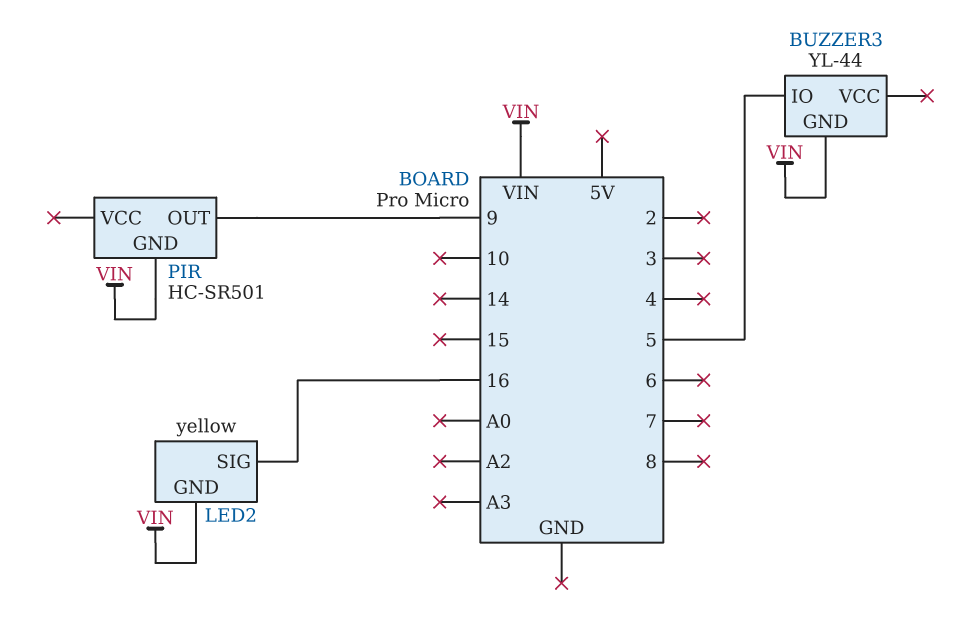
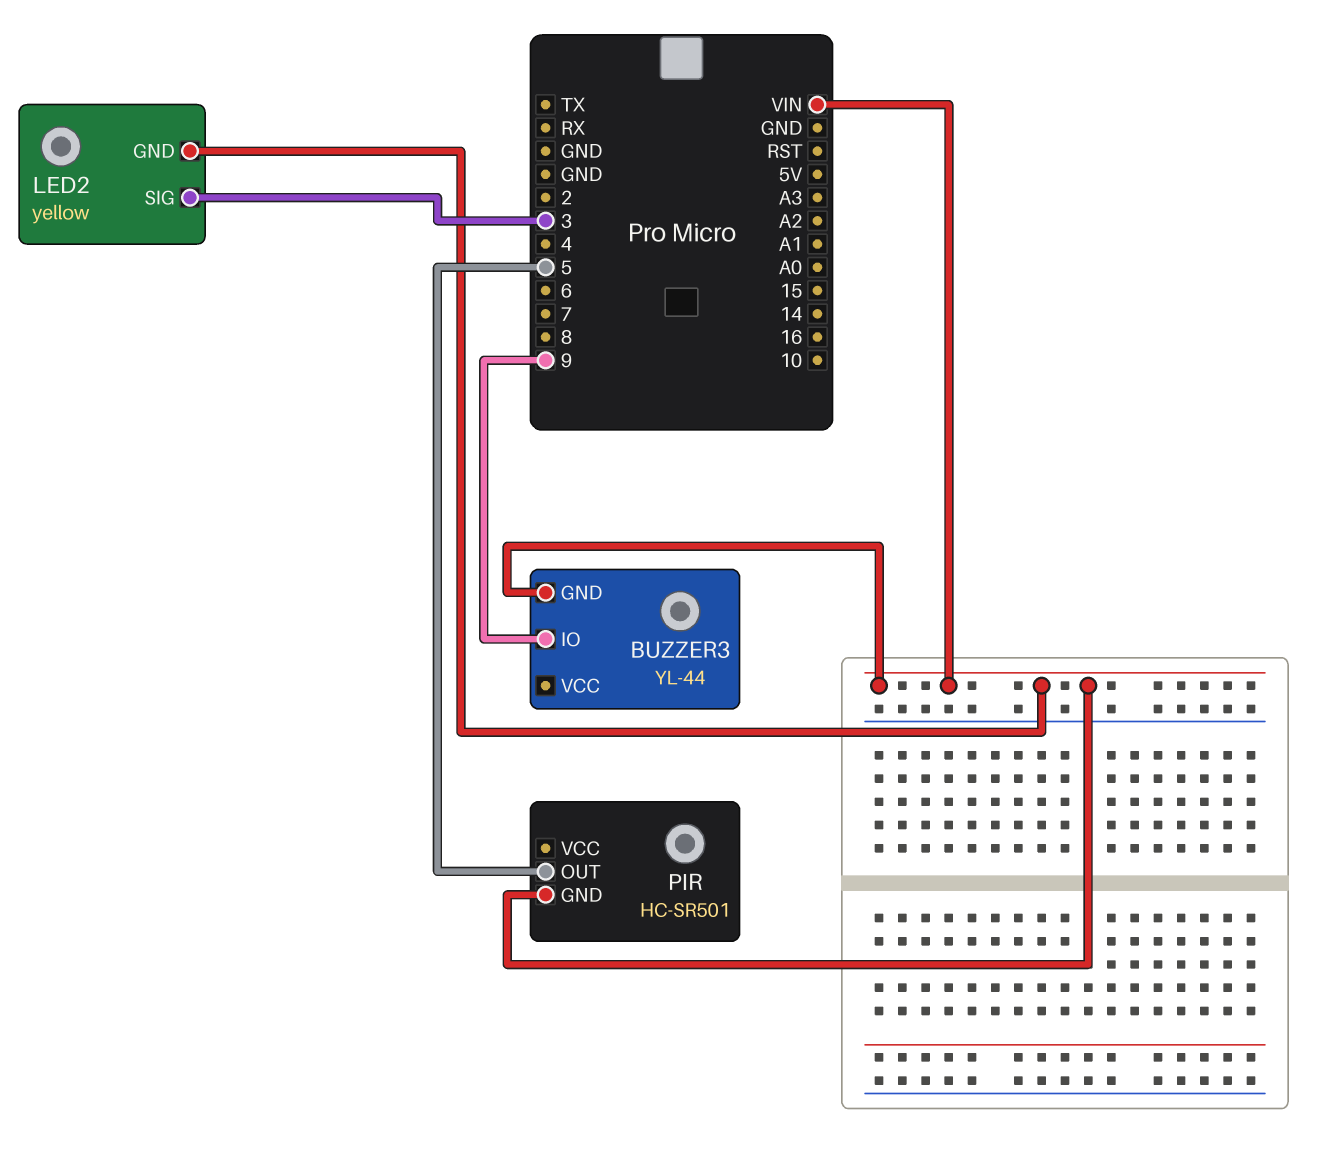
BUZZER3 pin IO: 5 -> 9
LED2 pin SIG: 16 -> 3
PIR pin OUT: 9 -> 5

